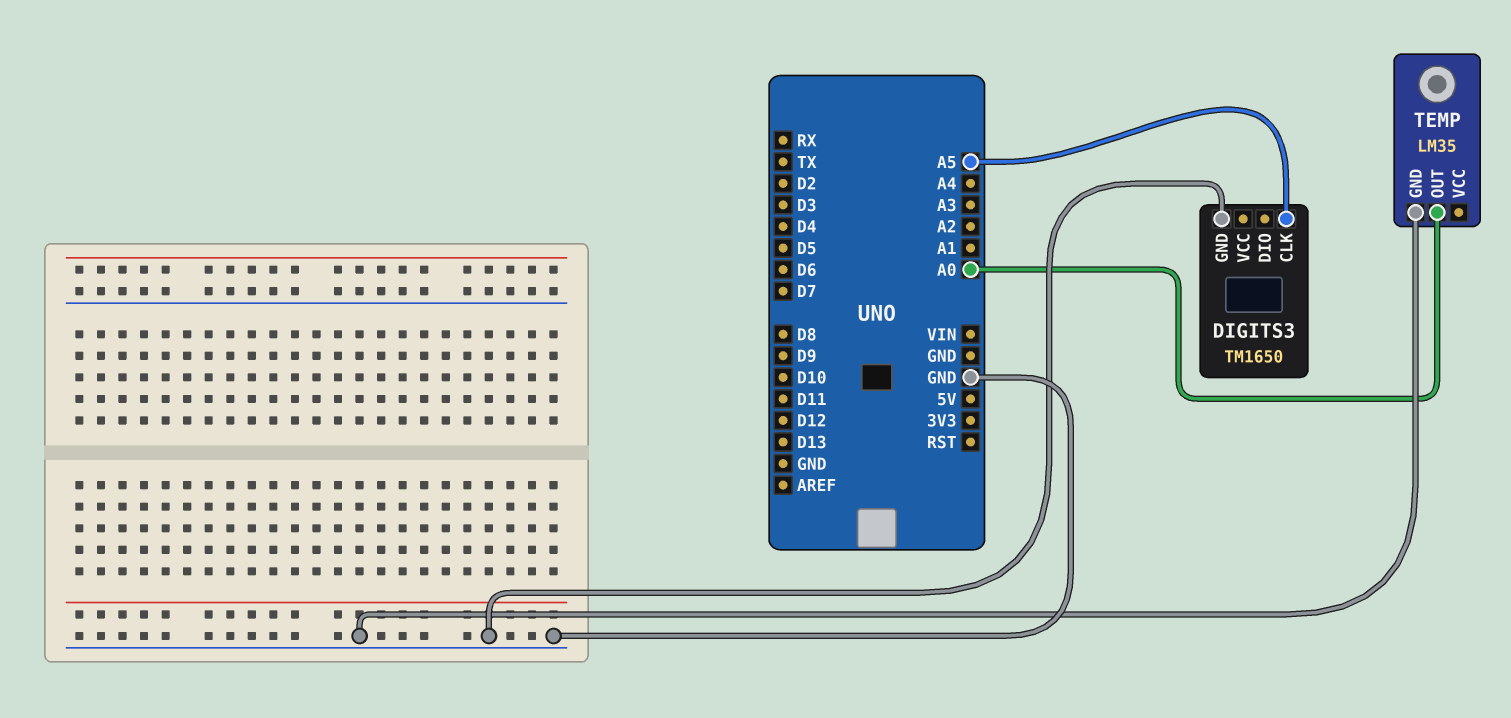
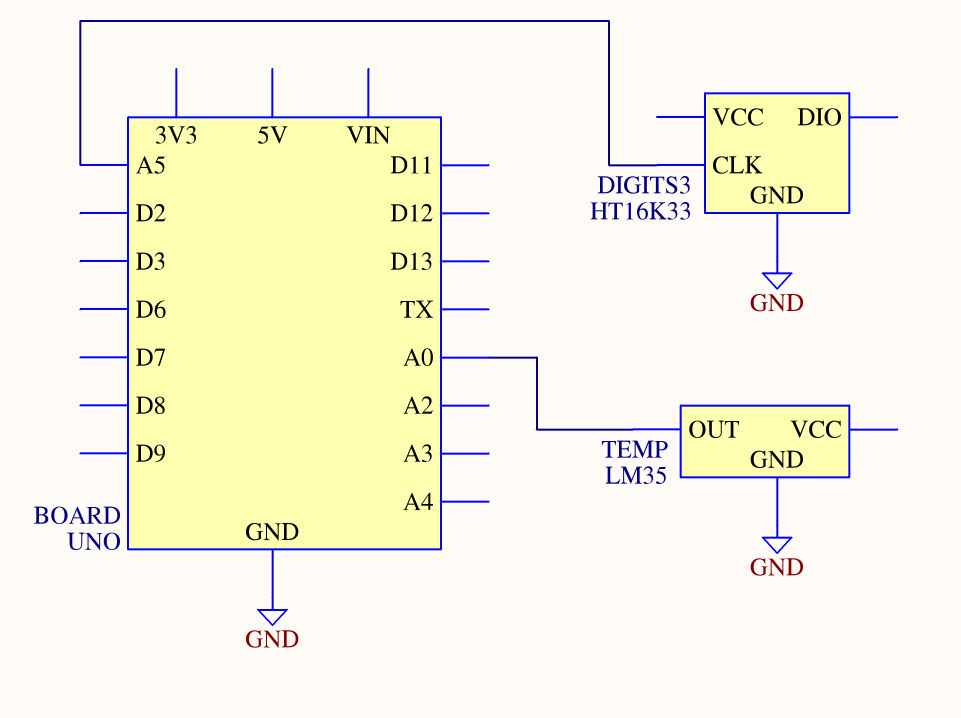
DIGITS3: TM1650 -> HT16K33

